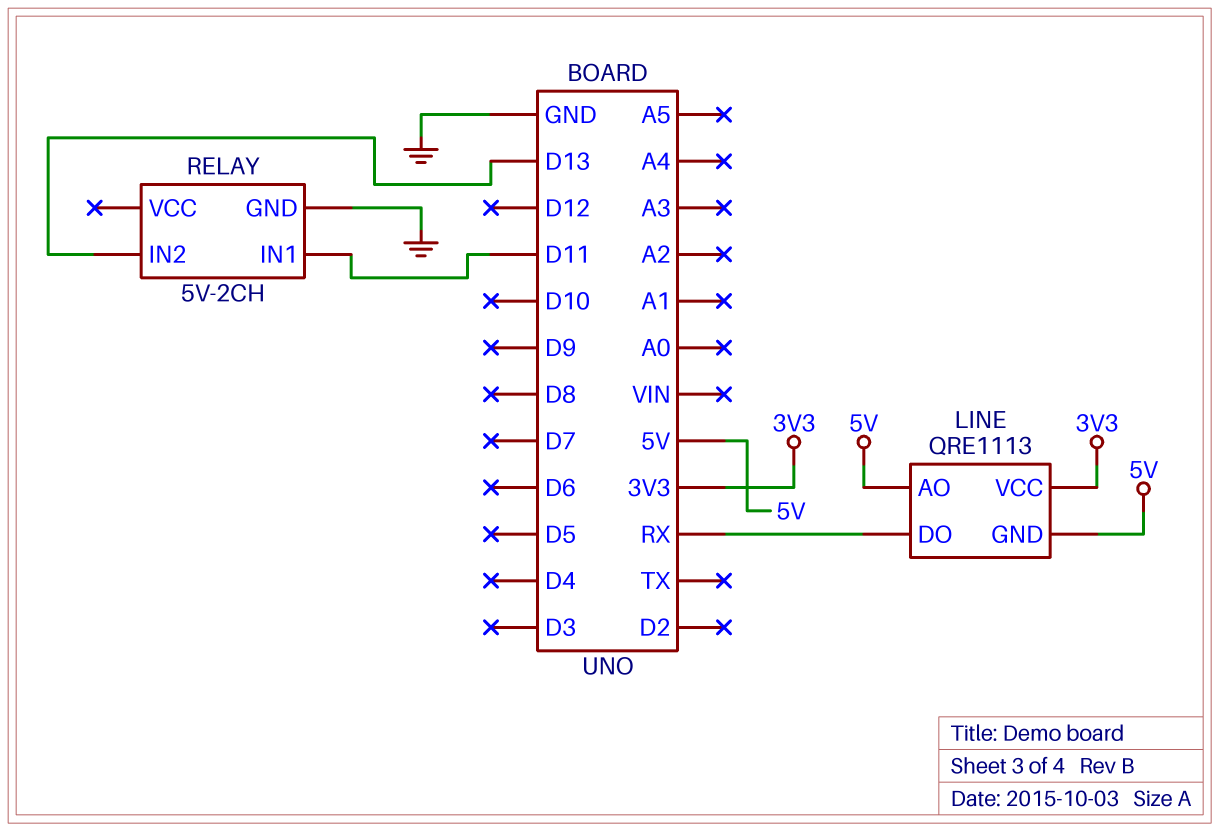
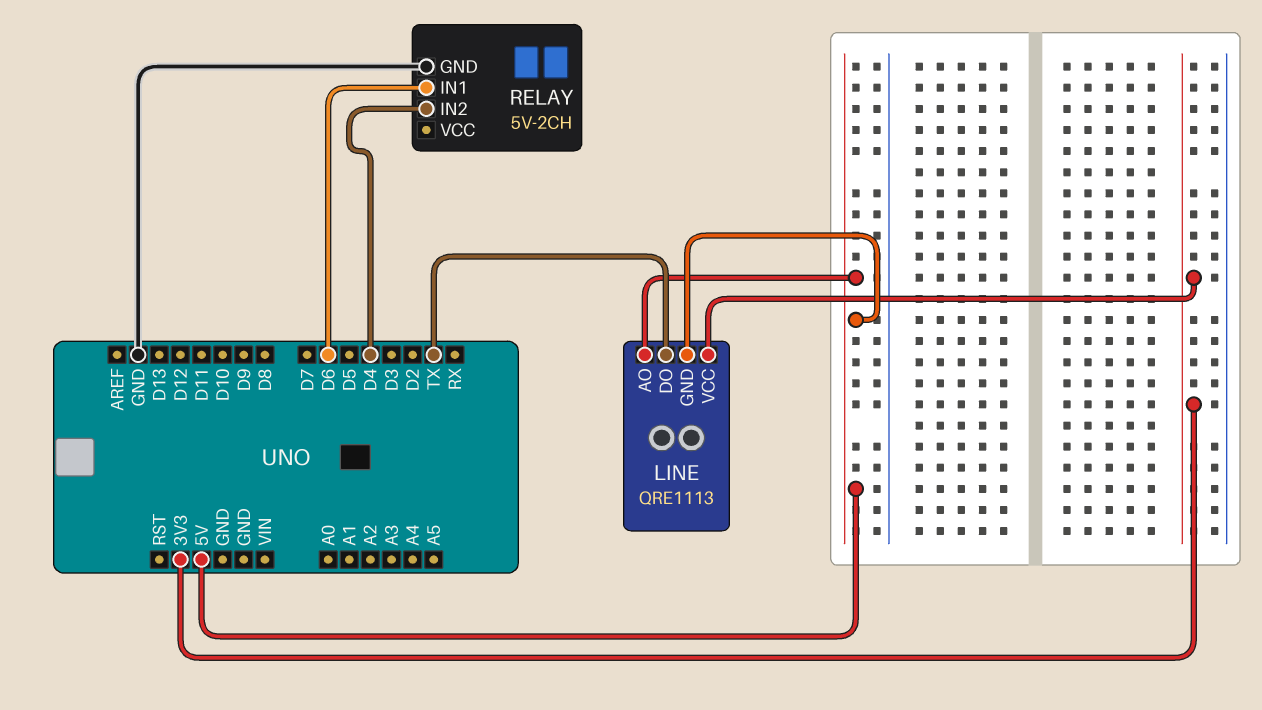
LINE pin DO: RX -> TX
RELAY pin IN1: D11 -> D6
RELAY pin IN2: D13 -> D4

